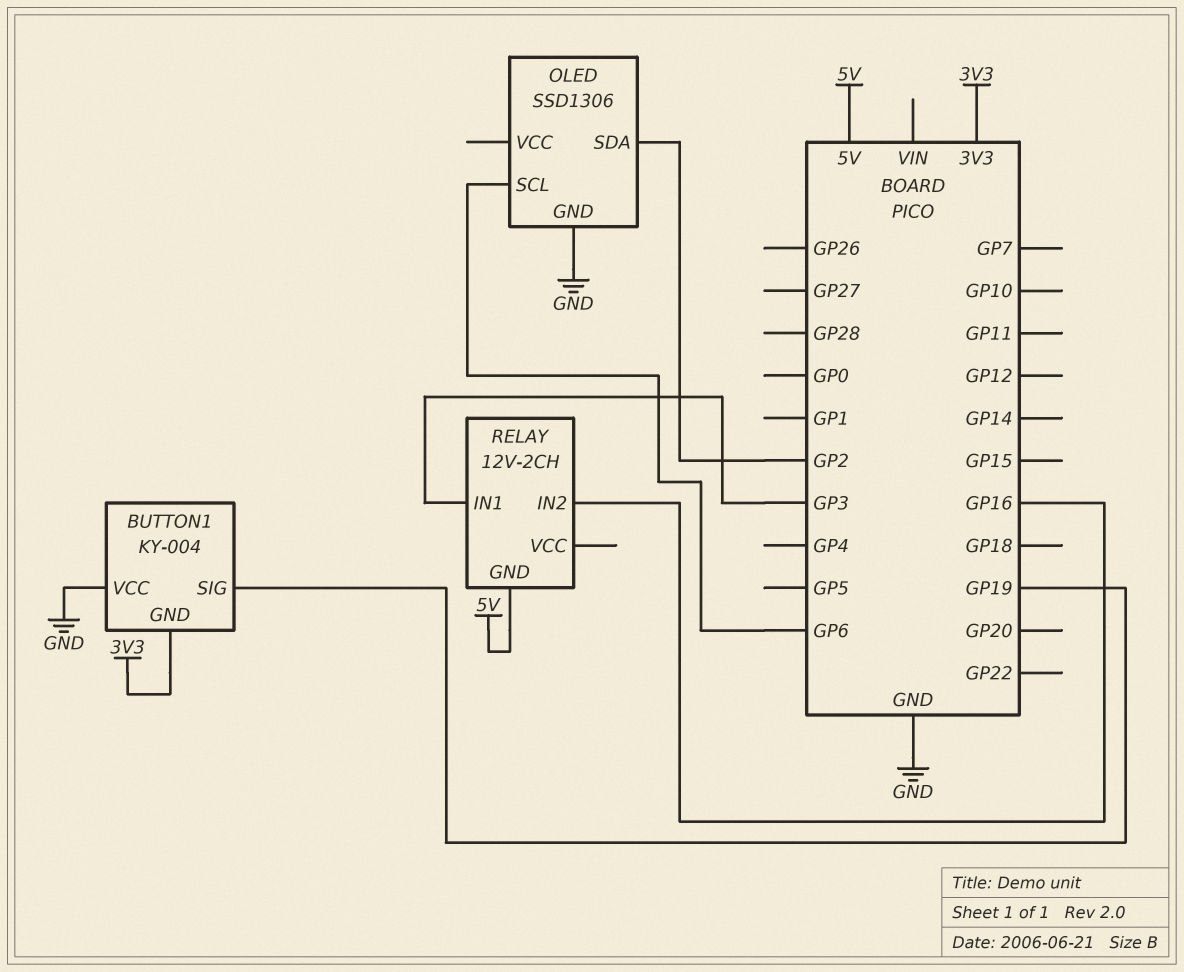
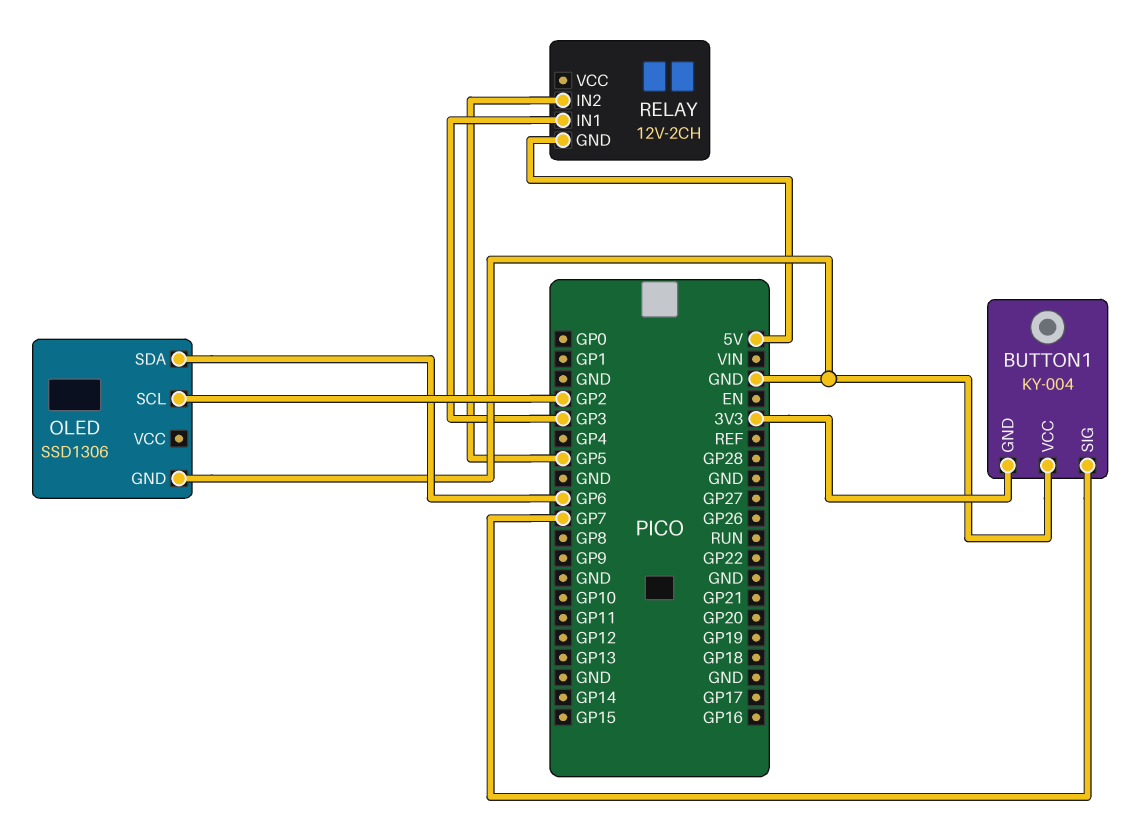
BUTTON1 pin SIG: GP19 -> GP7
OLED pin SCL: GP6 -> GP2
OLED pin SDA: GP2 -> GP6
RELAY pin IN2: GP16 -> GP5

